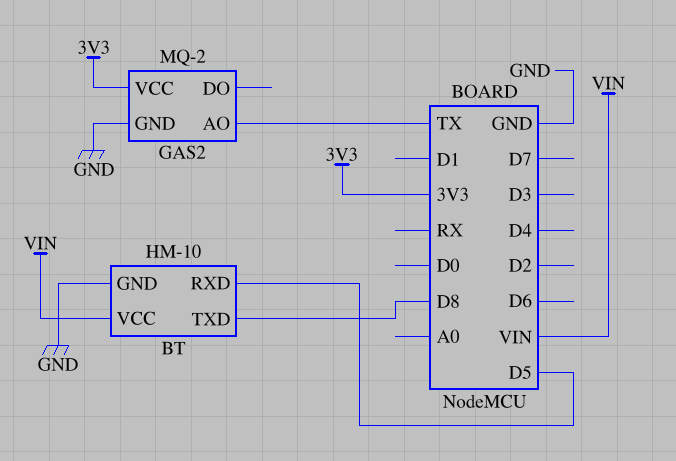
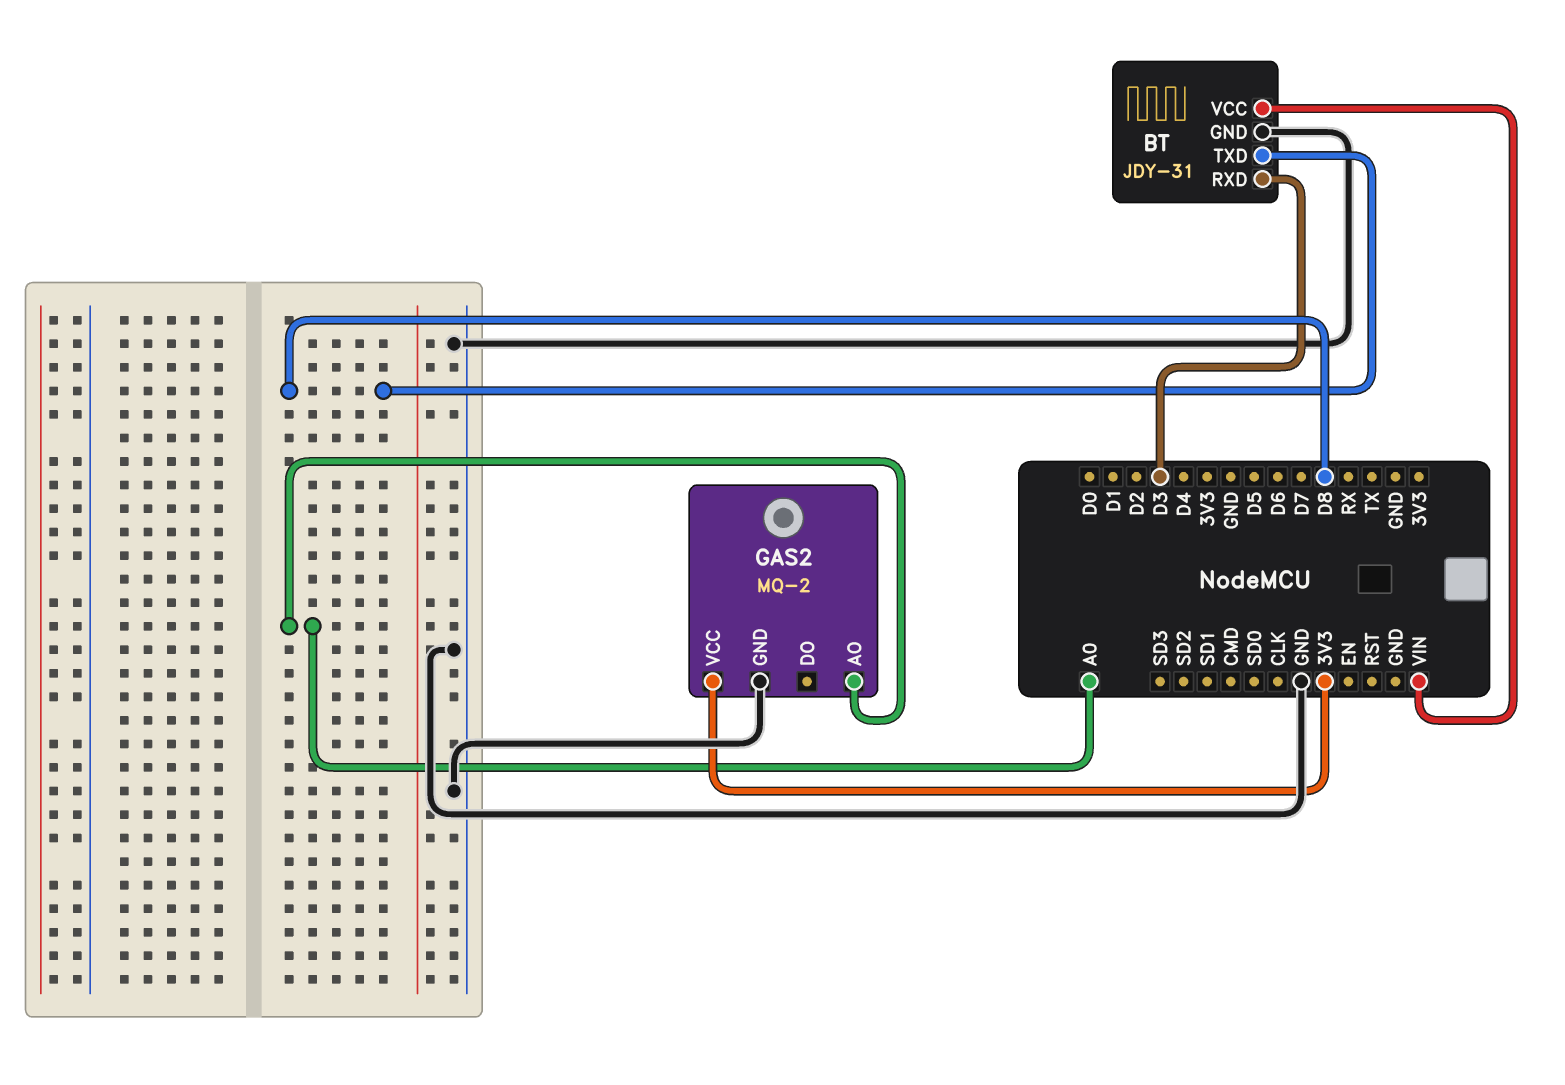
BT: HM-10 -> JDY-31
BT pin RXD: D5 -> D3
GAS2 pin AO: TX -> A0

